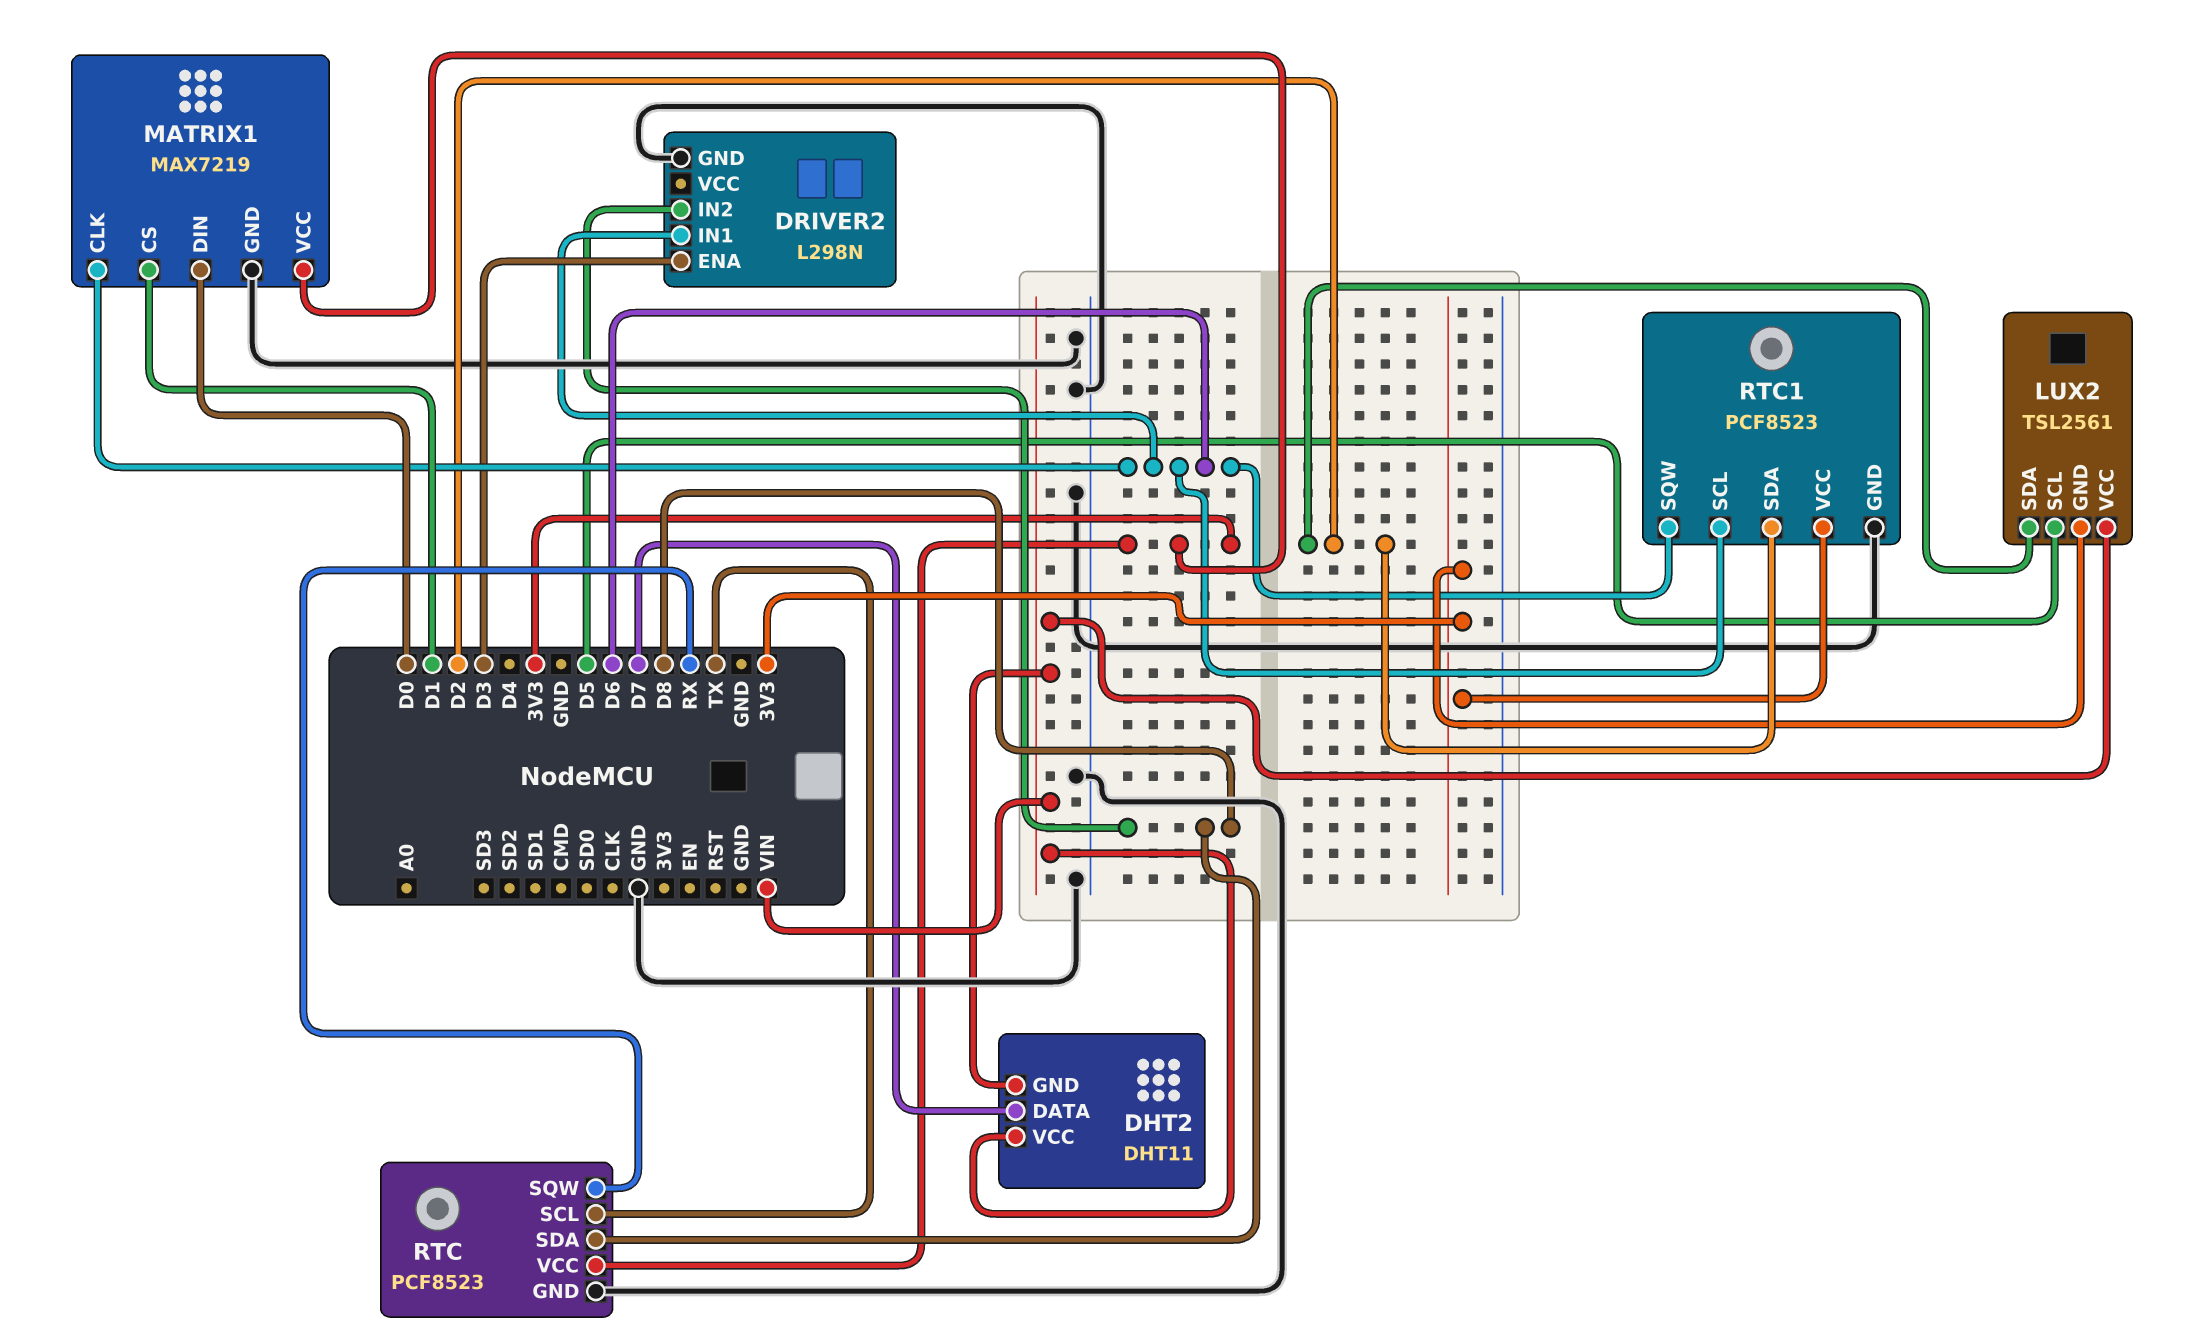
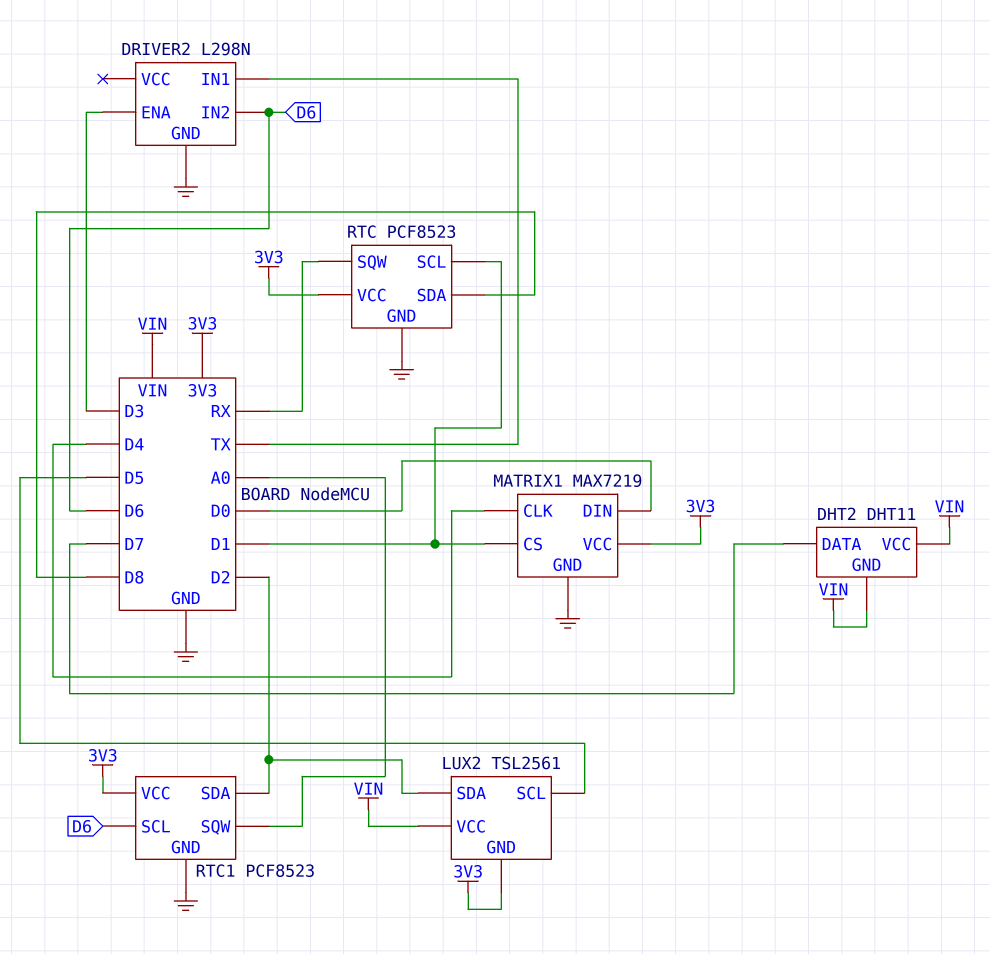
DRIVER2 pin IN1: D6 -> TX
DRIVER2 pin IN2: D8 -> D6
MATRIX1 pin CLK: D6 -> D4
RTC pin SCL: TX -> D1
RTC1 pin SQW: D6 -> A0

